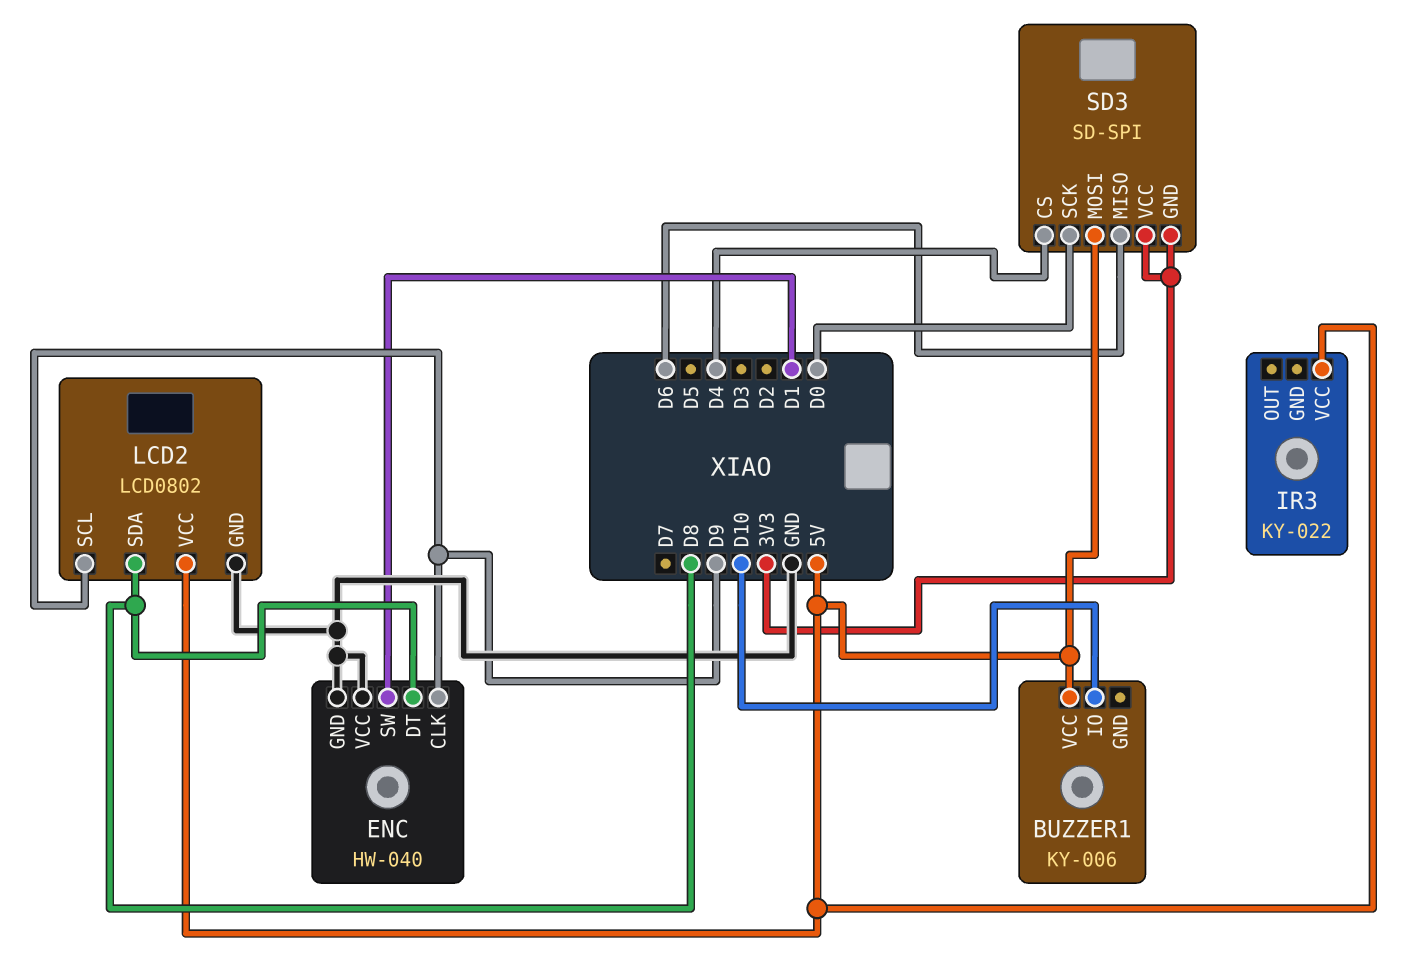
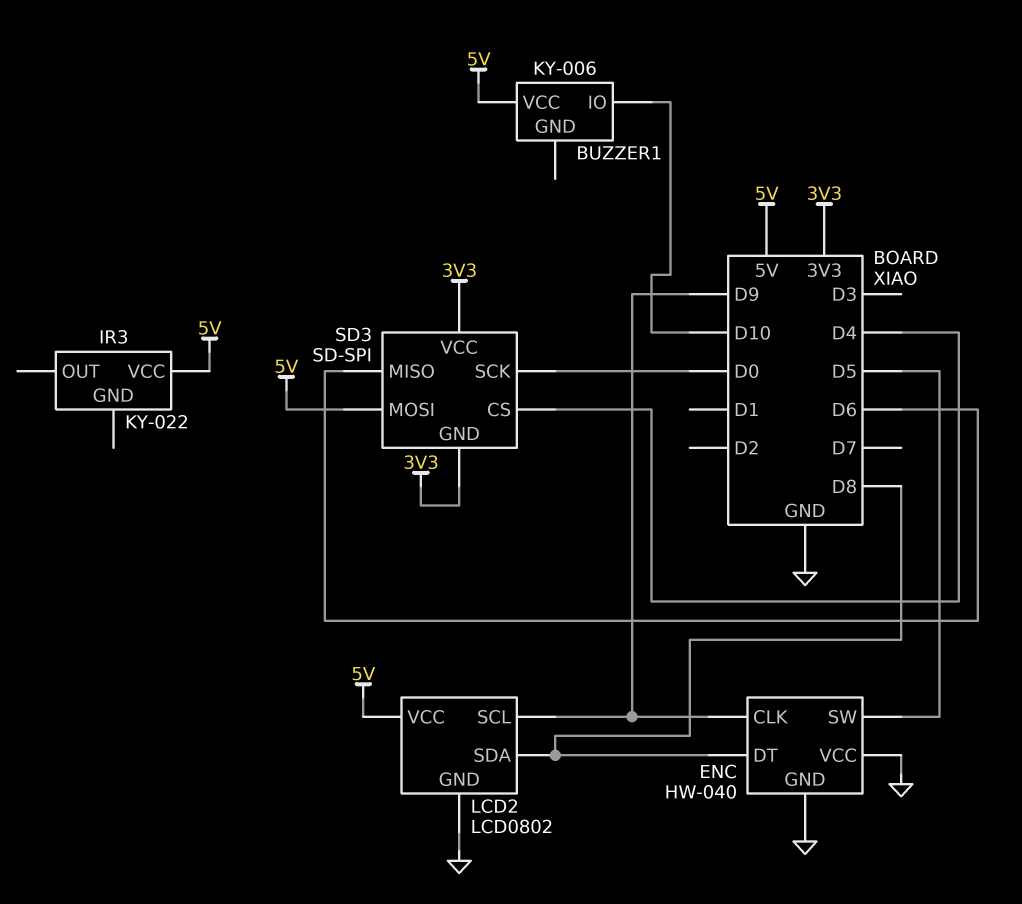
ENC pin SW: D1 -> D5

